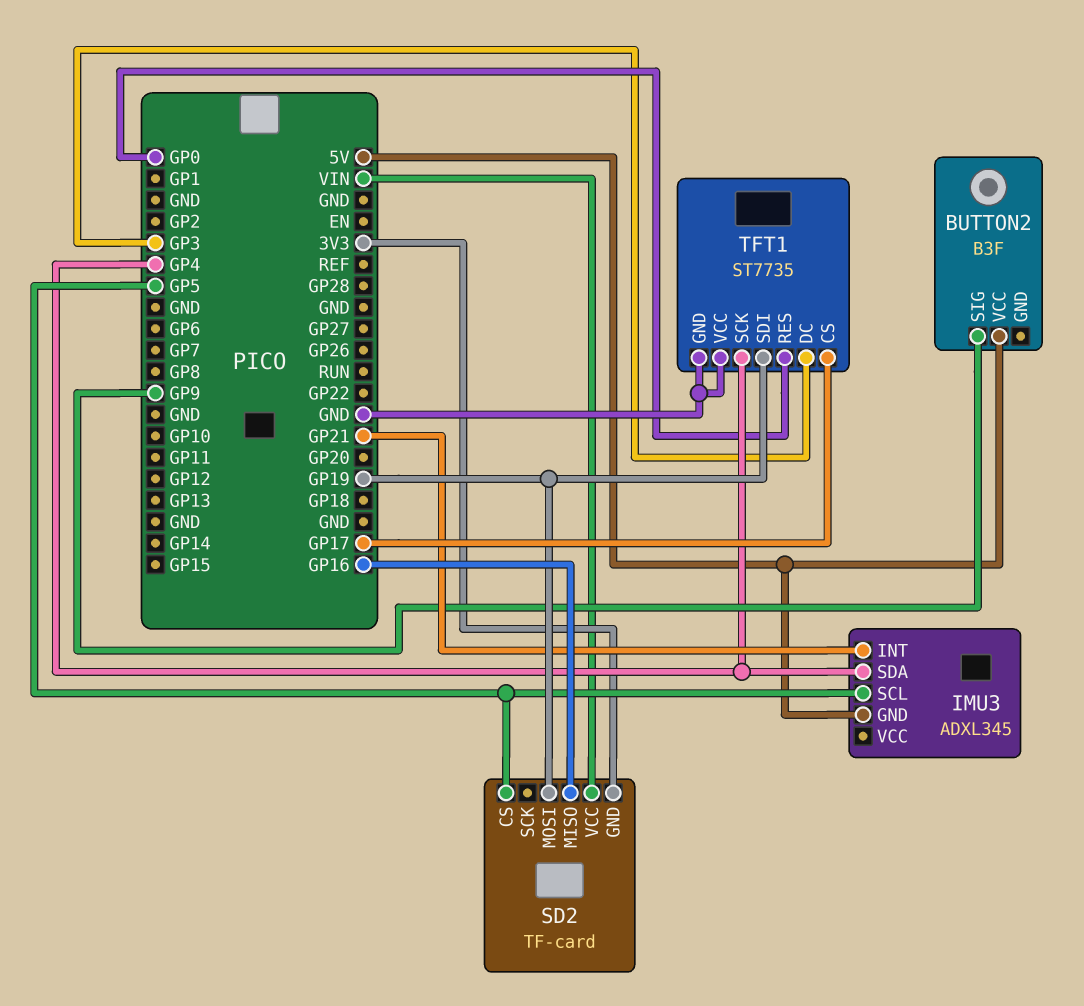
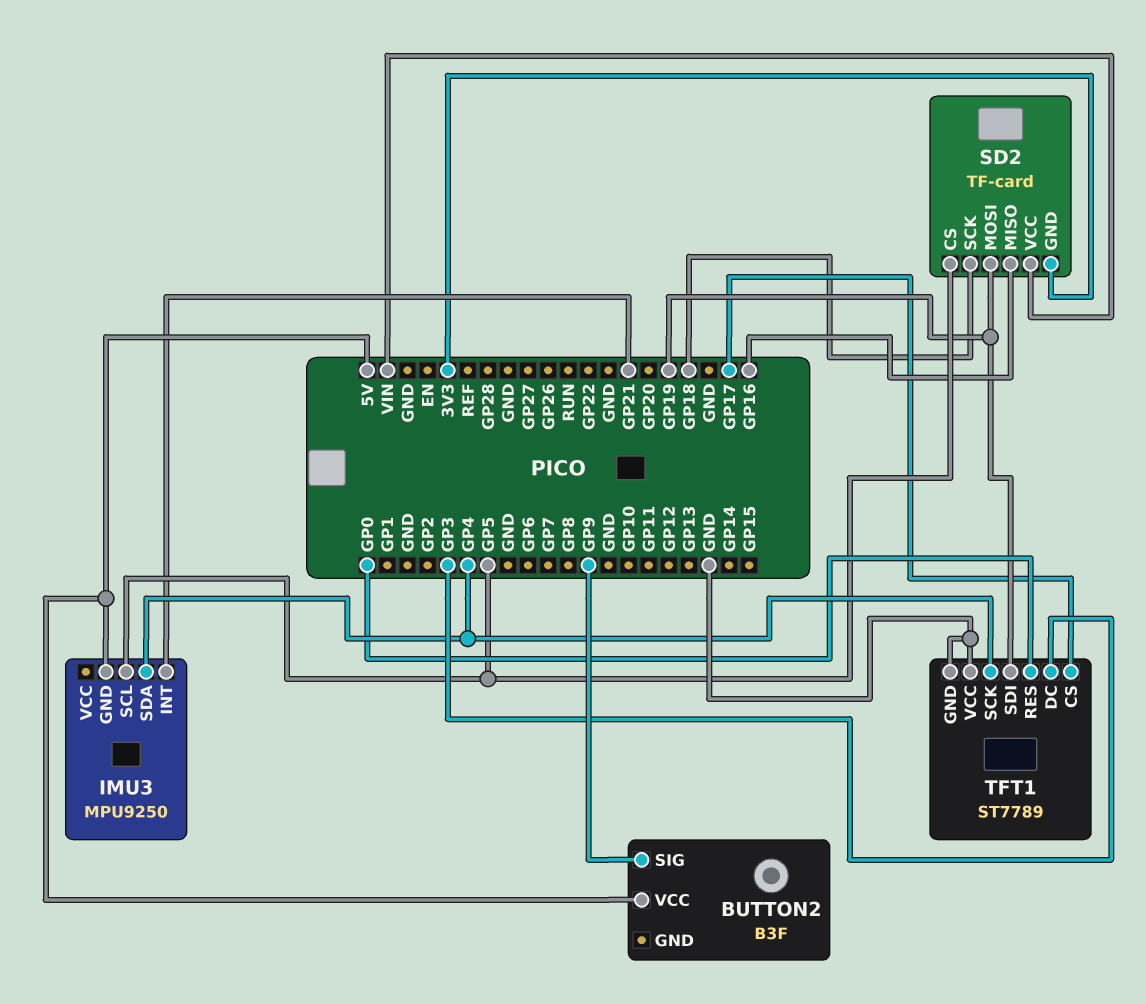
IMU3: ADXL345 -> MPU9250
SD2 pin SCK: none -> GP18
TFT1: ST7735 -> ST7789

